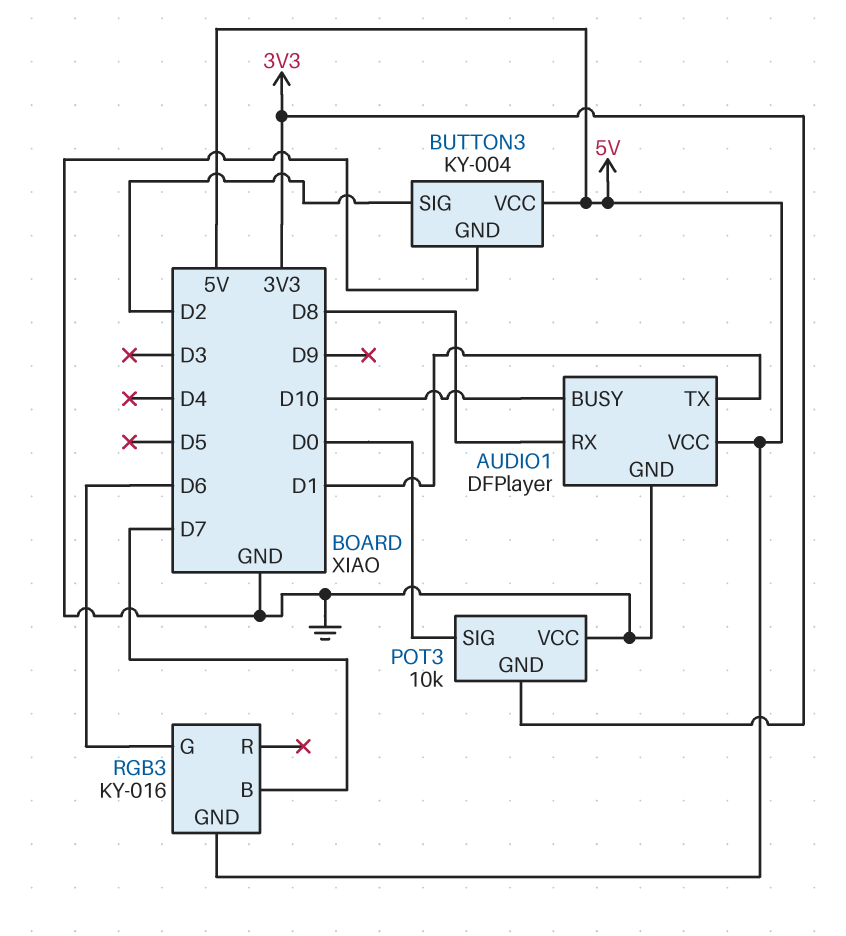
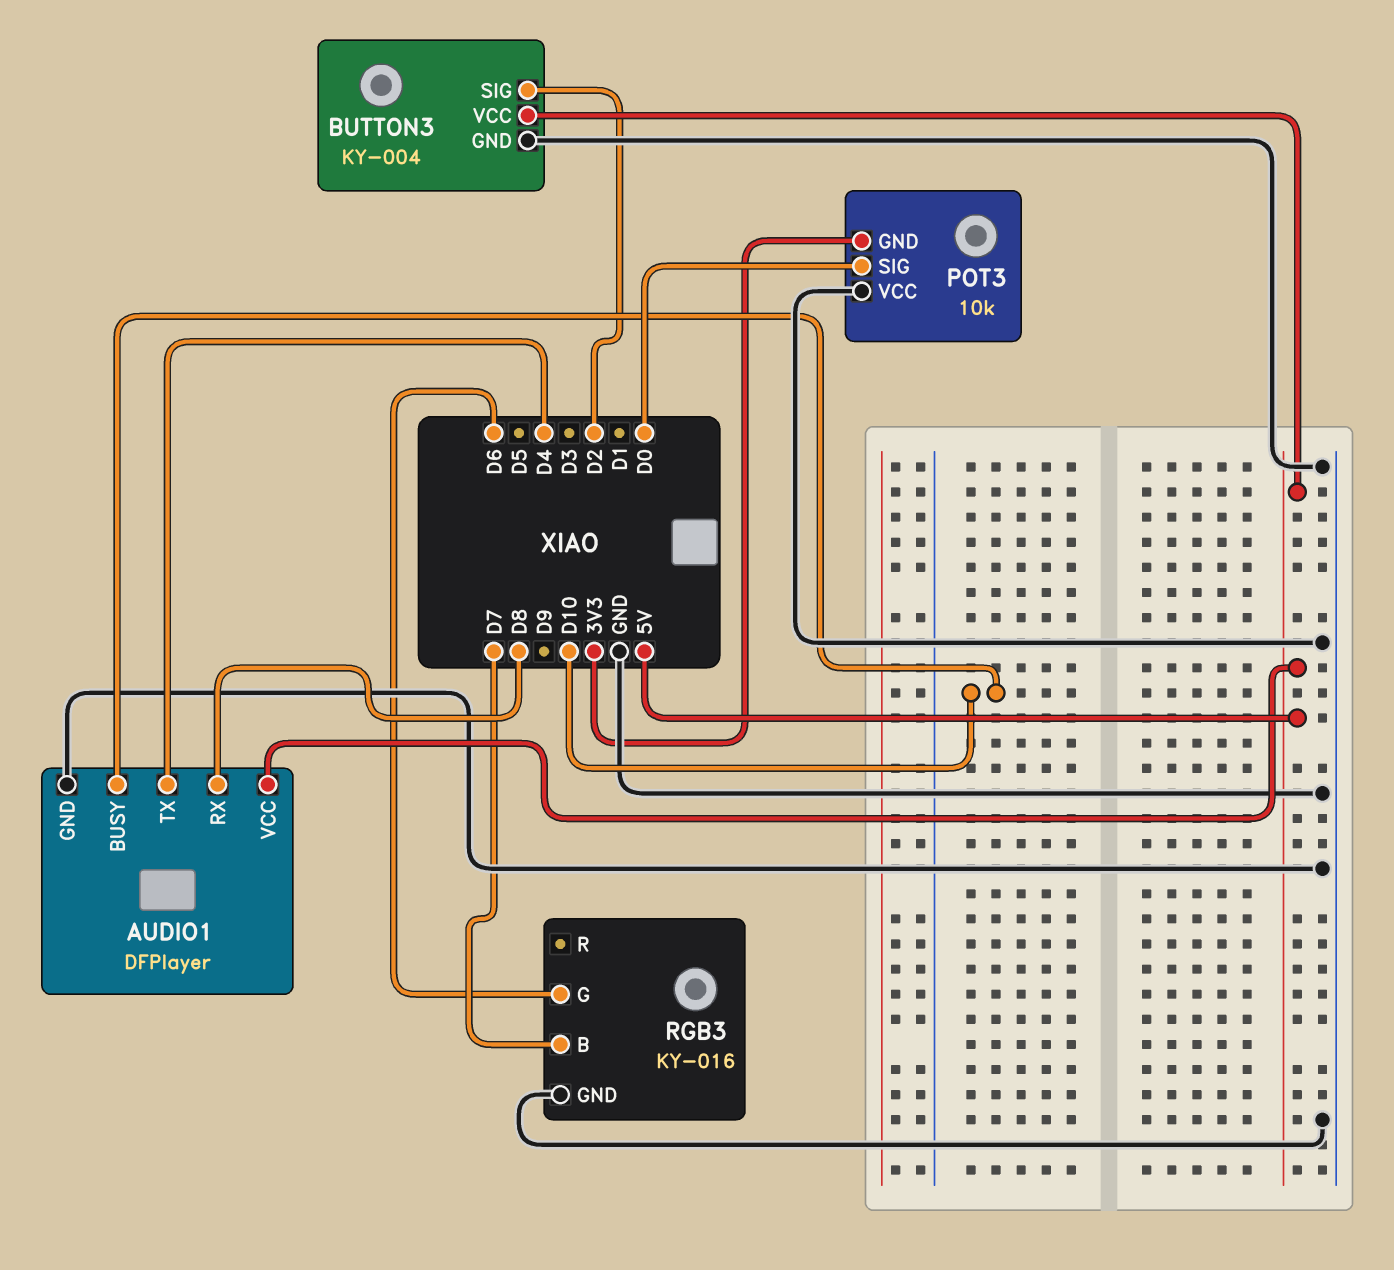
AUDIO1 pin TX: D1 -> D4
RGB3 pin GND: 5V -> GND

